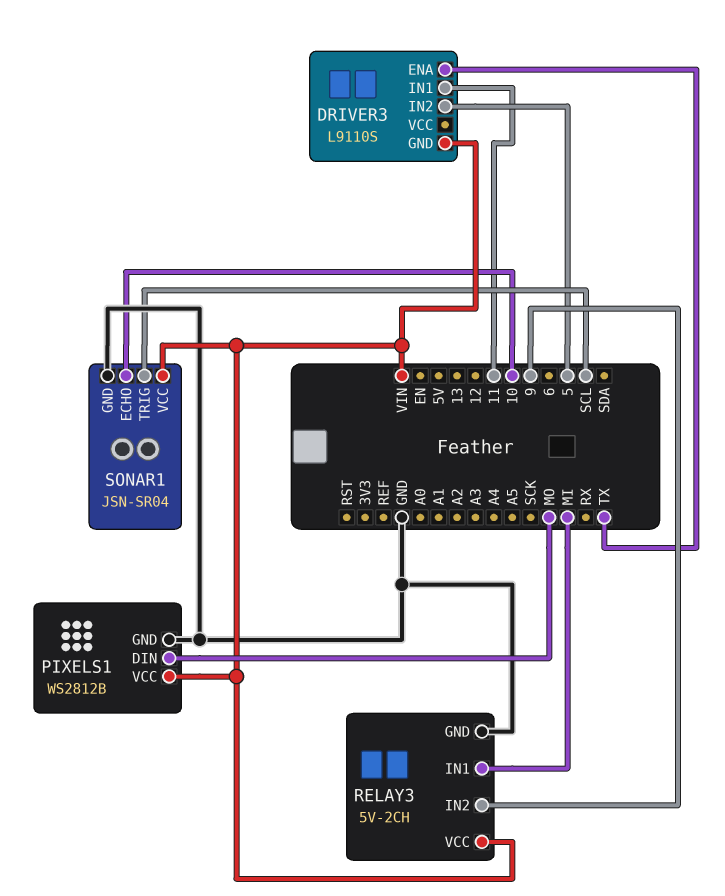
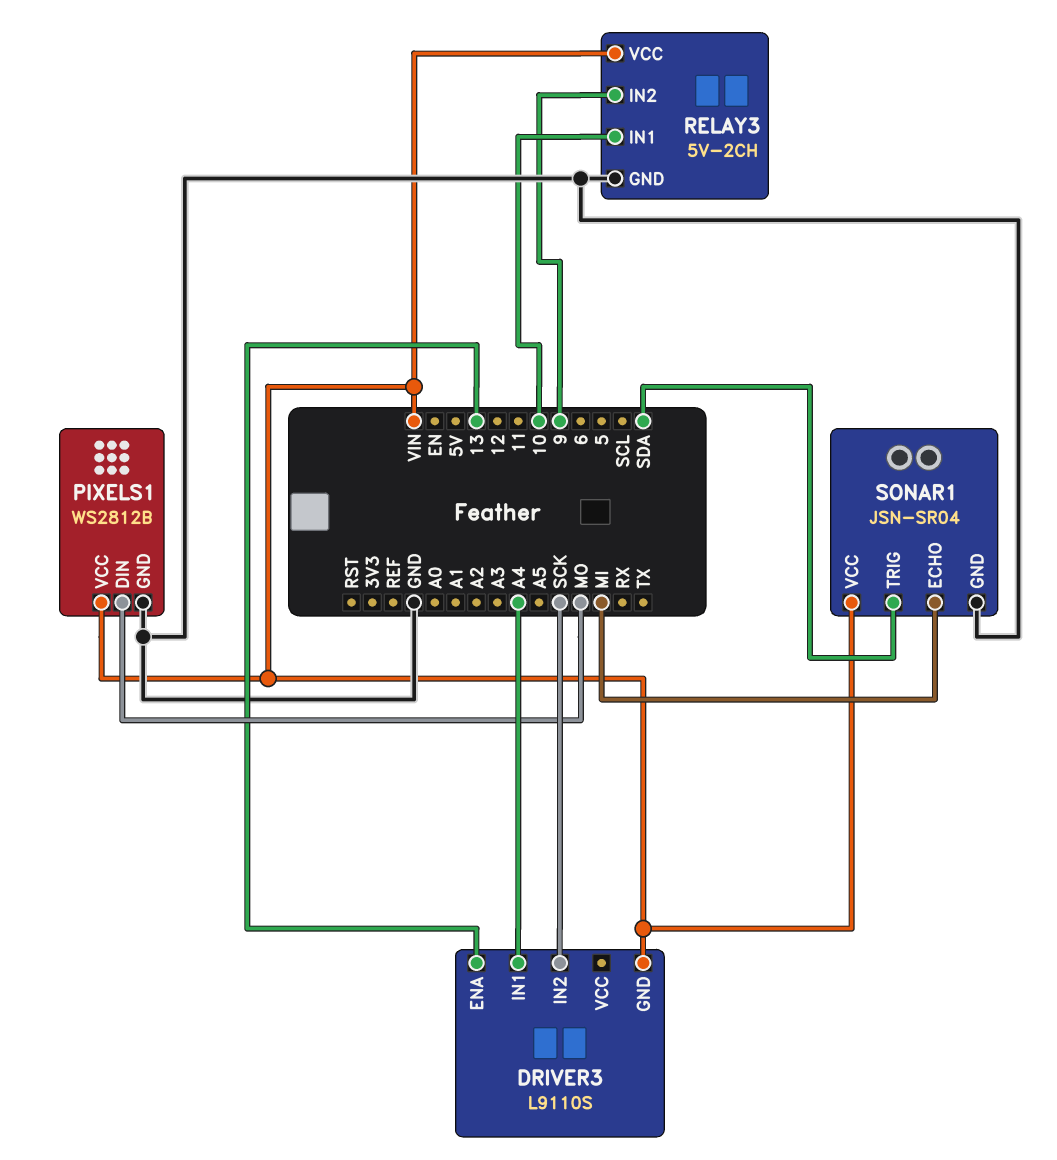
DRIVER3 pin ENA: TX -> 13
DRIVER3 pin IN1: 11 -> A4
DRIVER3 pin IN2: 5 -> SCK
RELAY3 pin IN1: MI -> 10
SONAR1 pin ECHO: 10 -> MI
SONAR1 pin TRIG: SCL -> SDA

